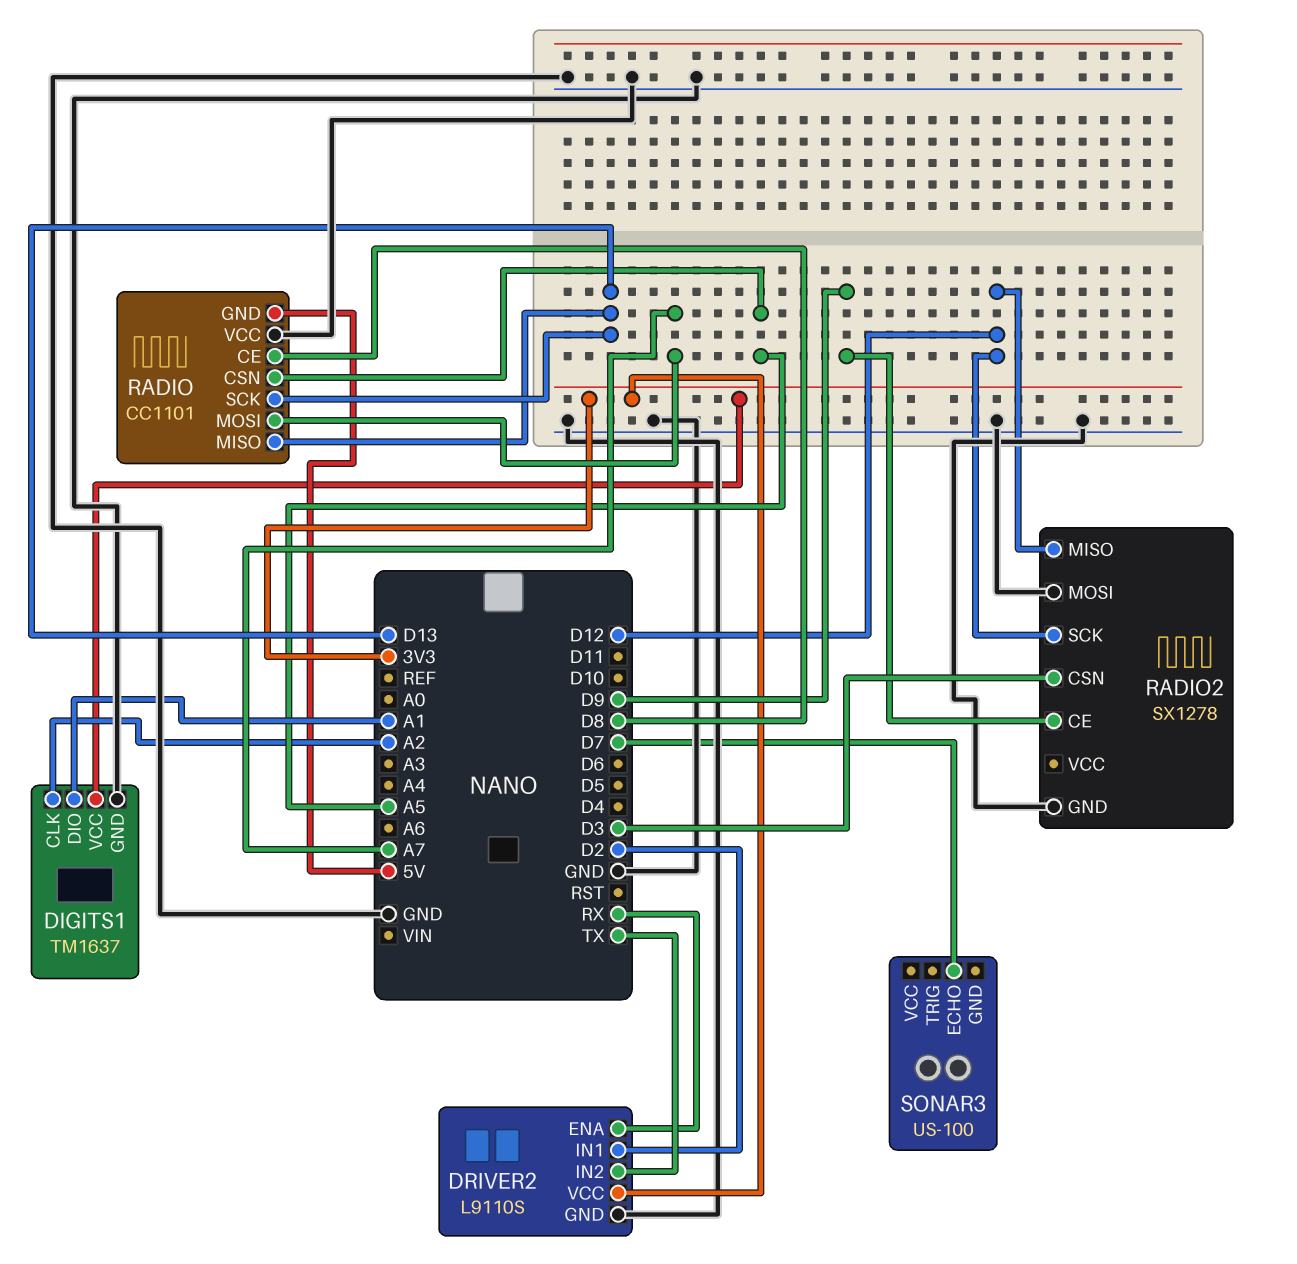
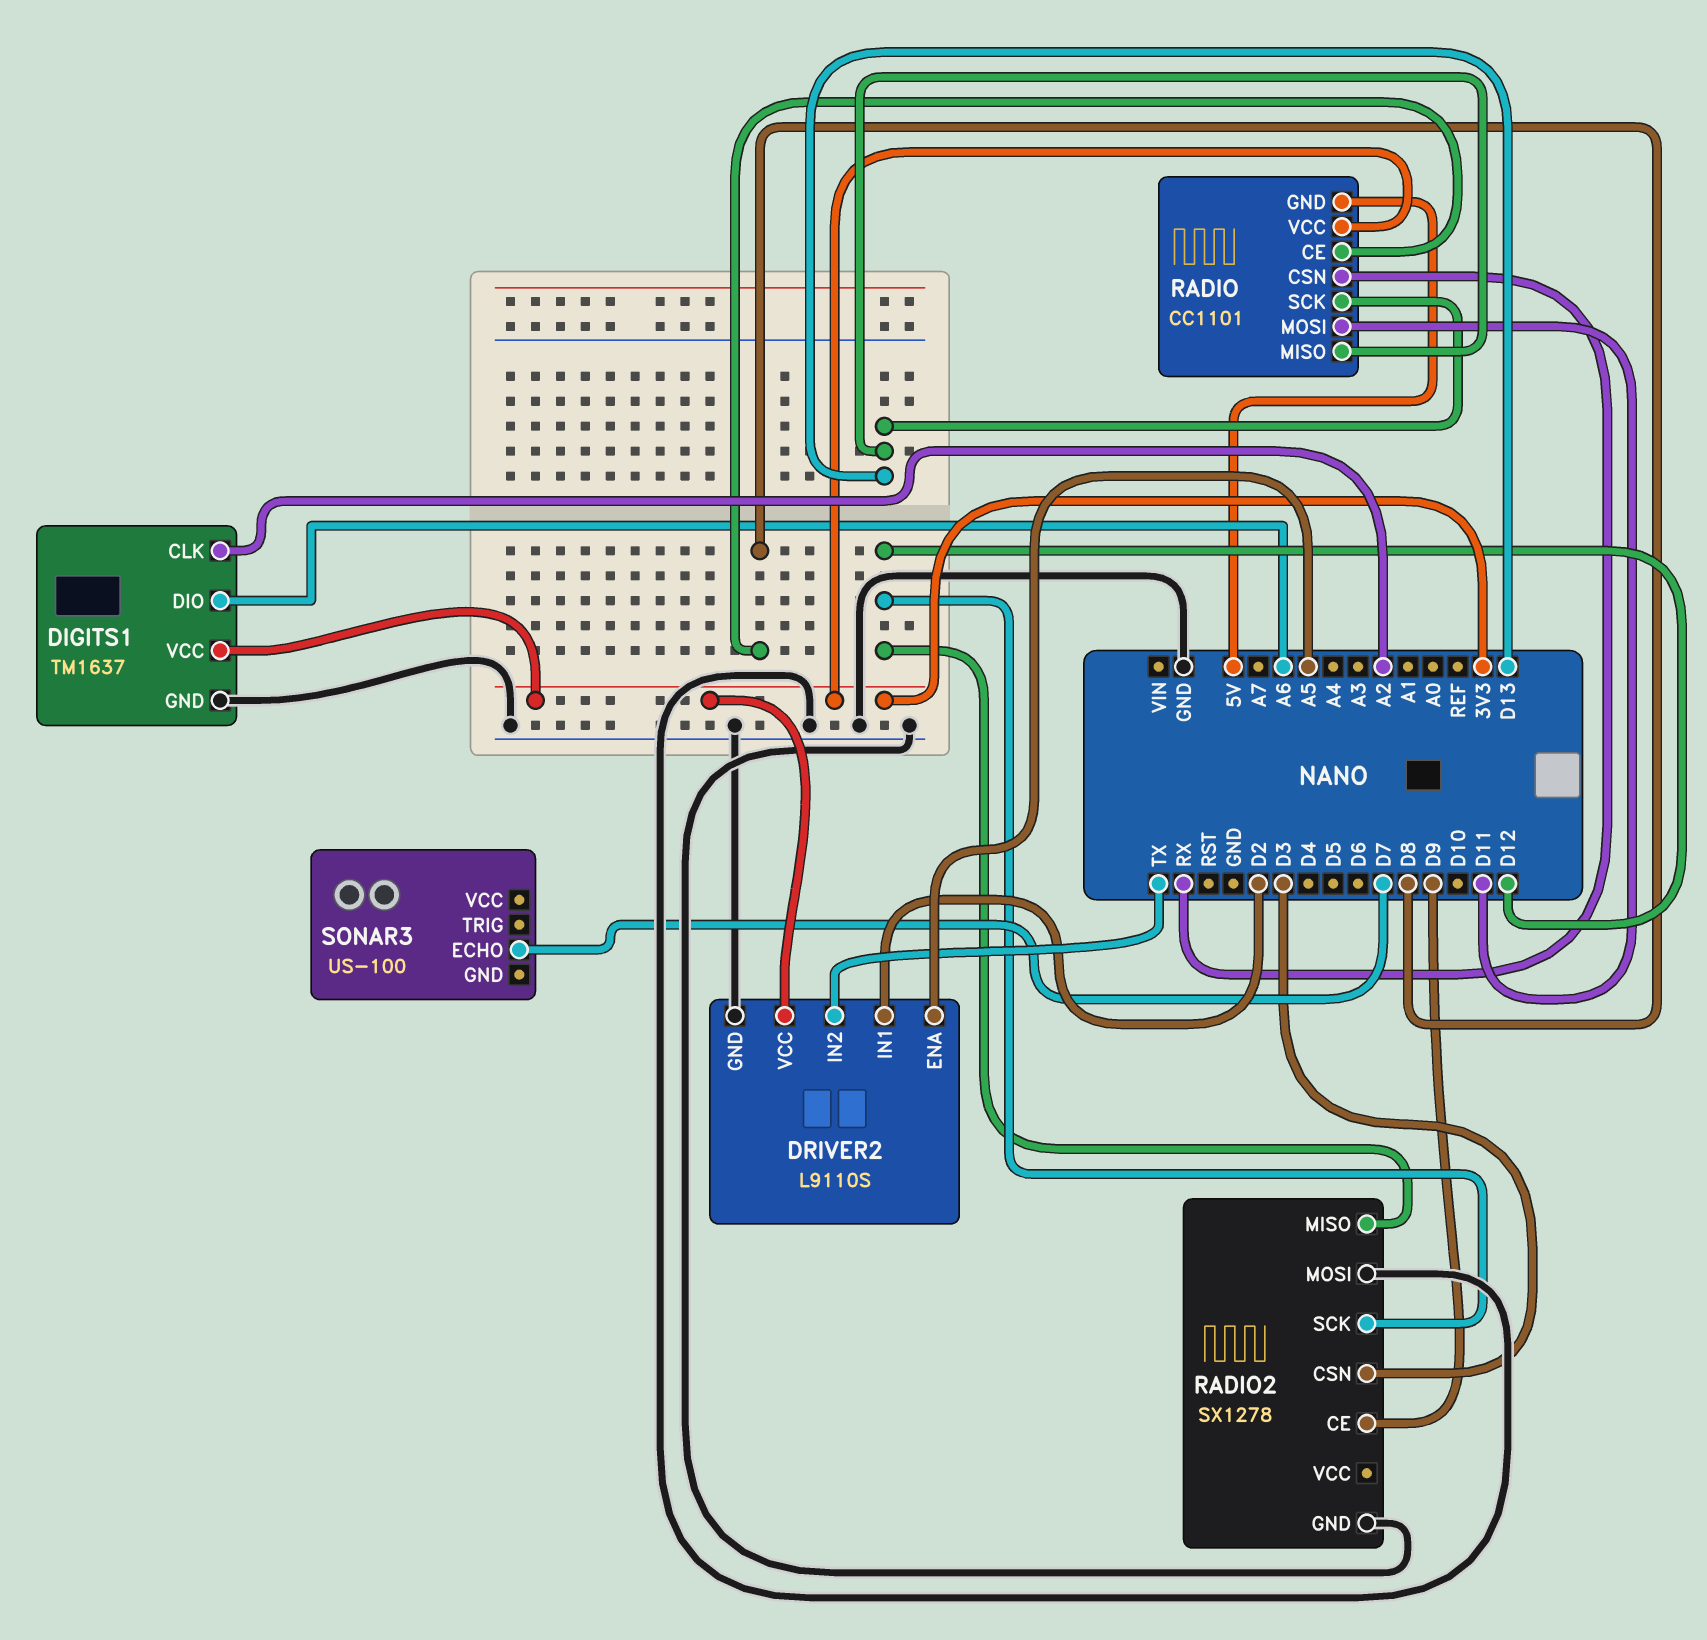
DIGITS1 pin DIO: A1 -> A6
DRIVER2 pin ENA: RX -> A5
RADIO pin CSN: A5 -> RX
RADIO pin MOSI: A7 -> D11
RADIO pin VCC: GND -> 3V3

